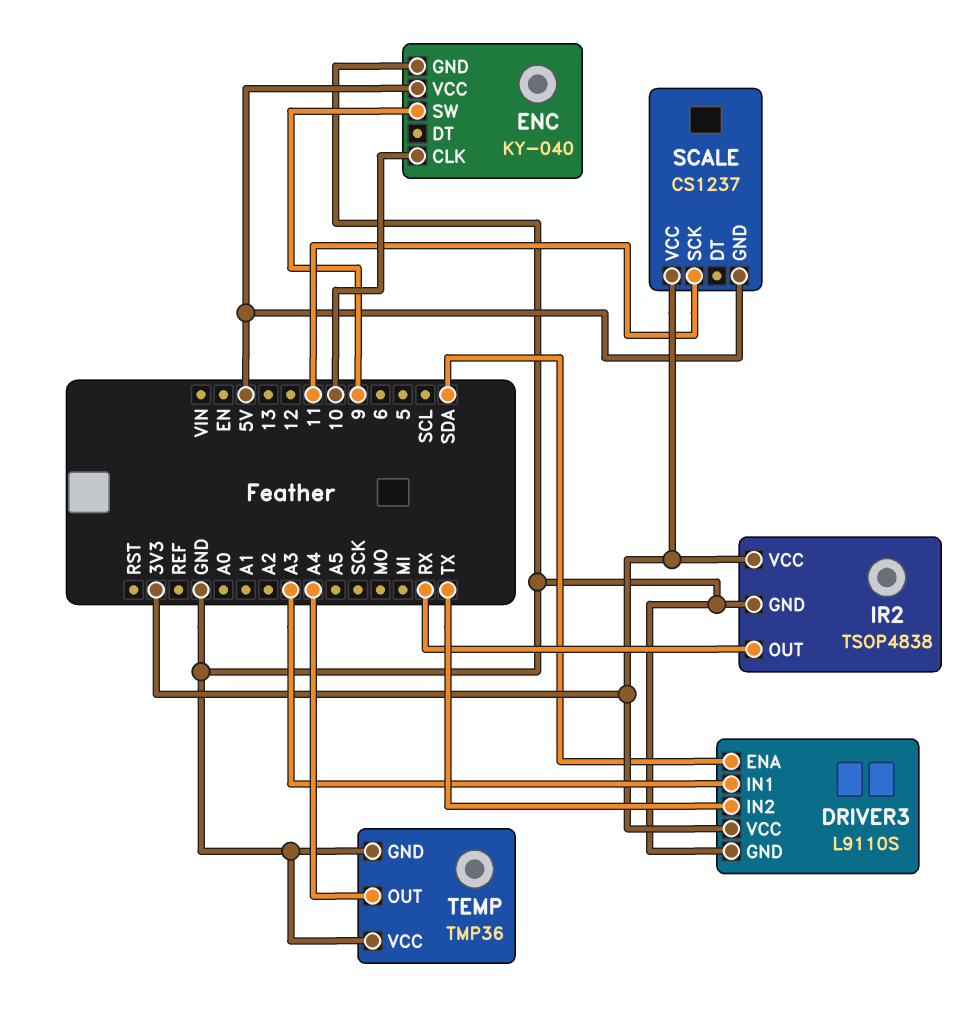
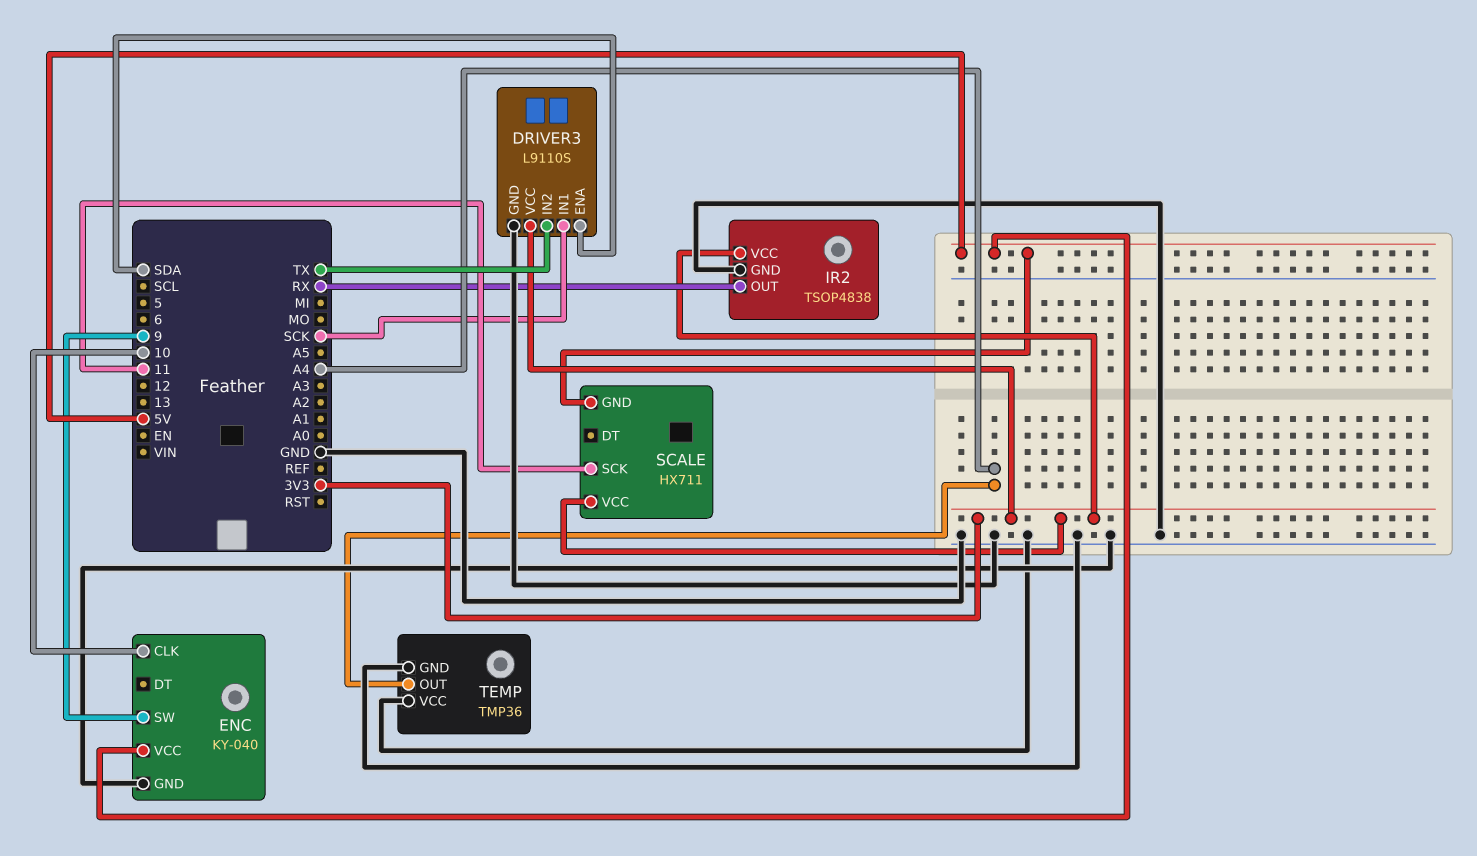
DRIVER3 pin IN1: A3 -> SCK
SCALE: CS1237 -> HX711

